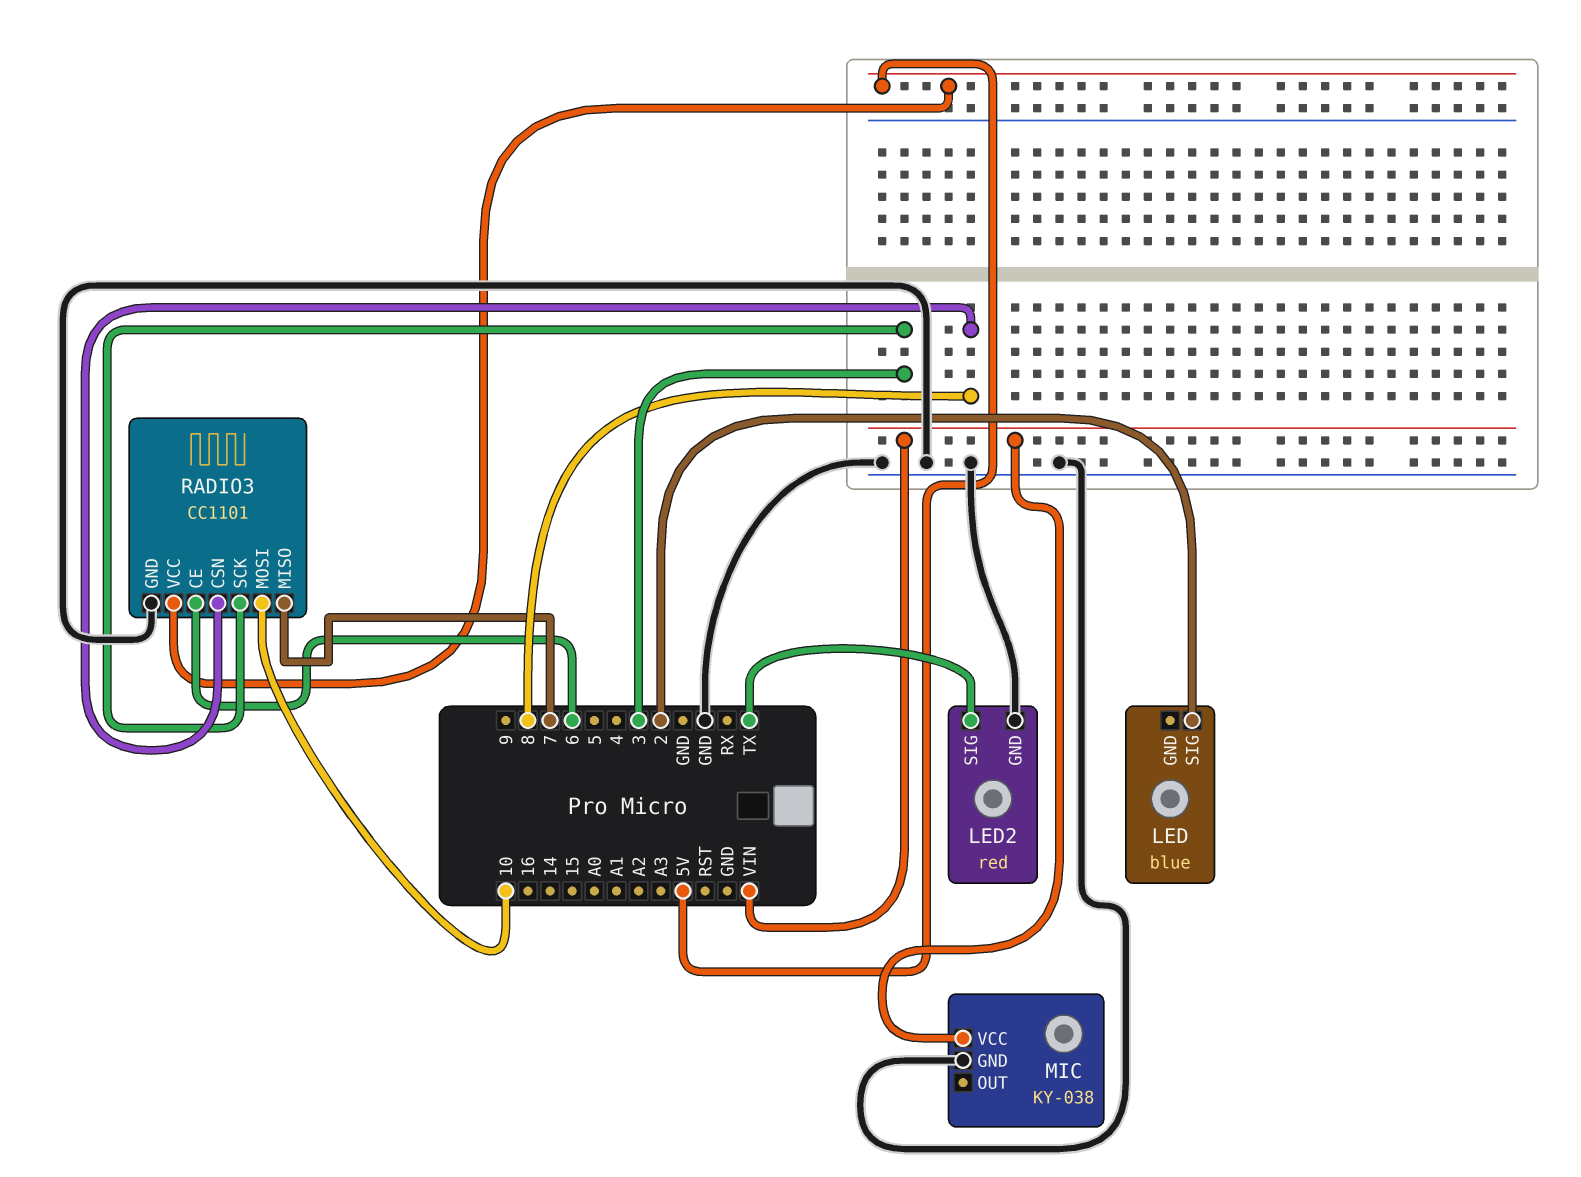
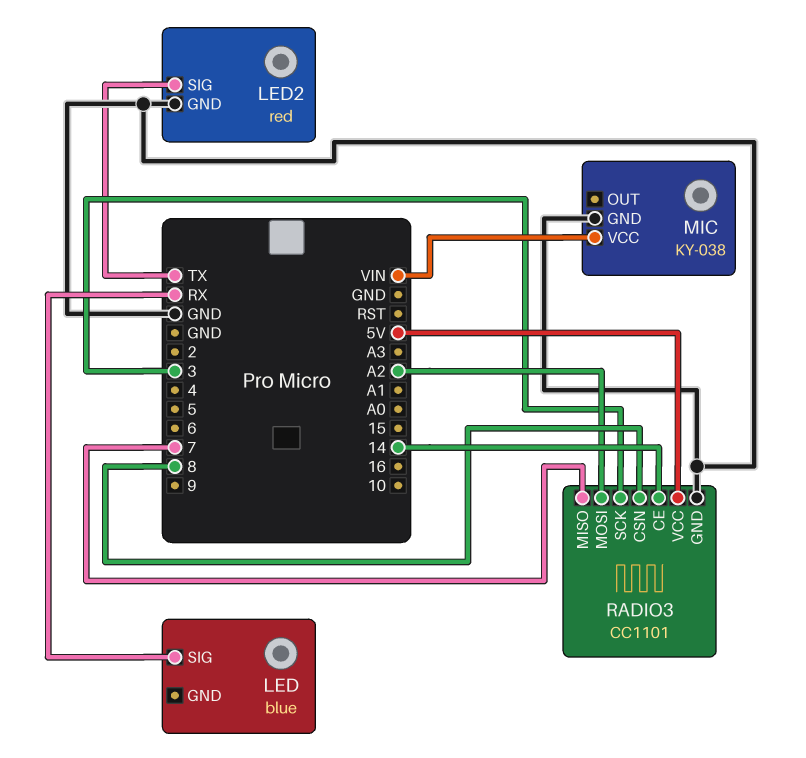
LED pin SIG: 2 -> RX
RADIO3 pin CE: 6 -> 14
RADIO3 pin MOSI: 10 -> A2

